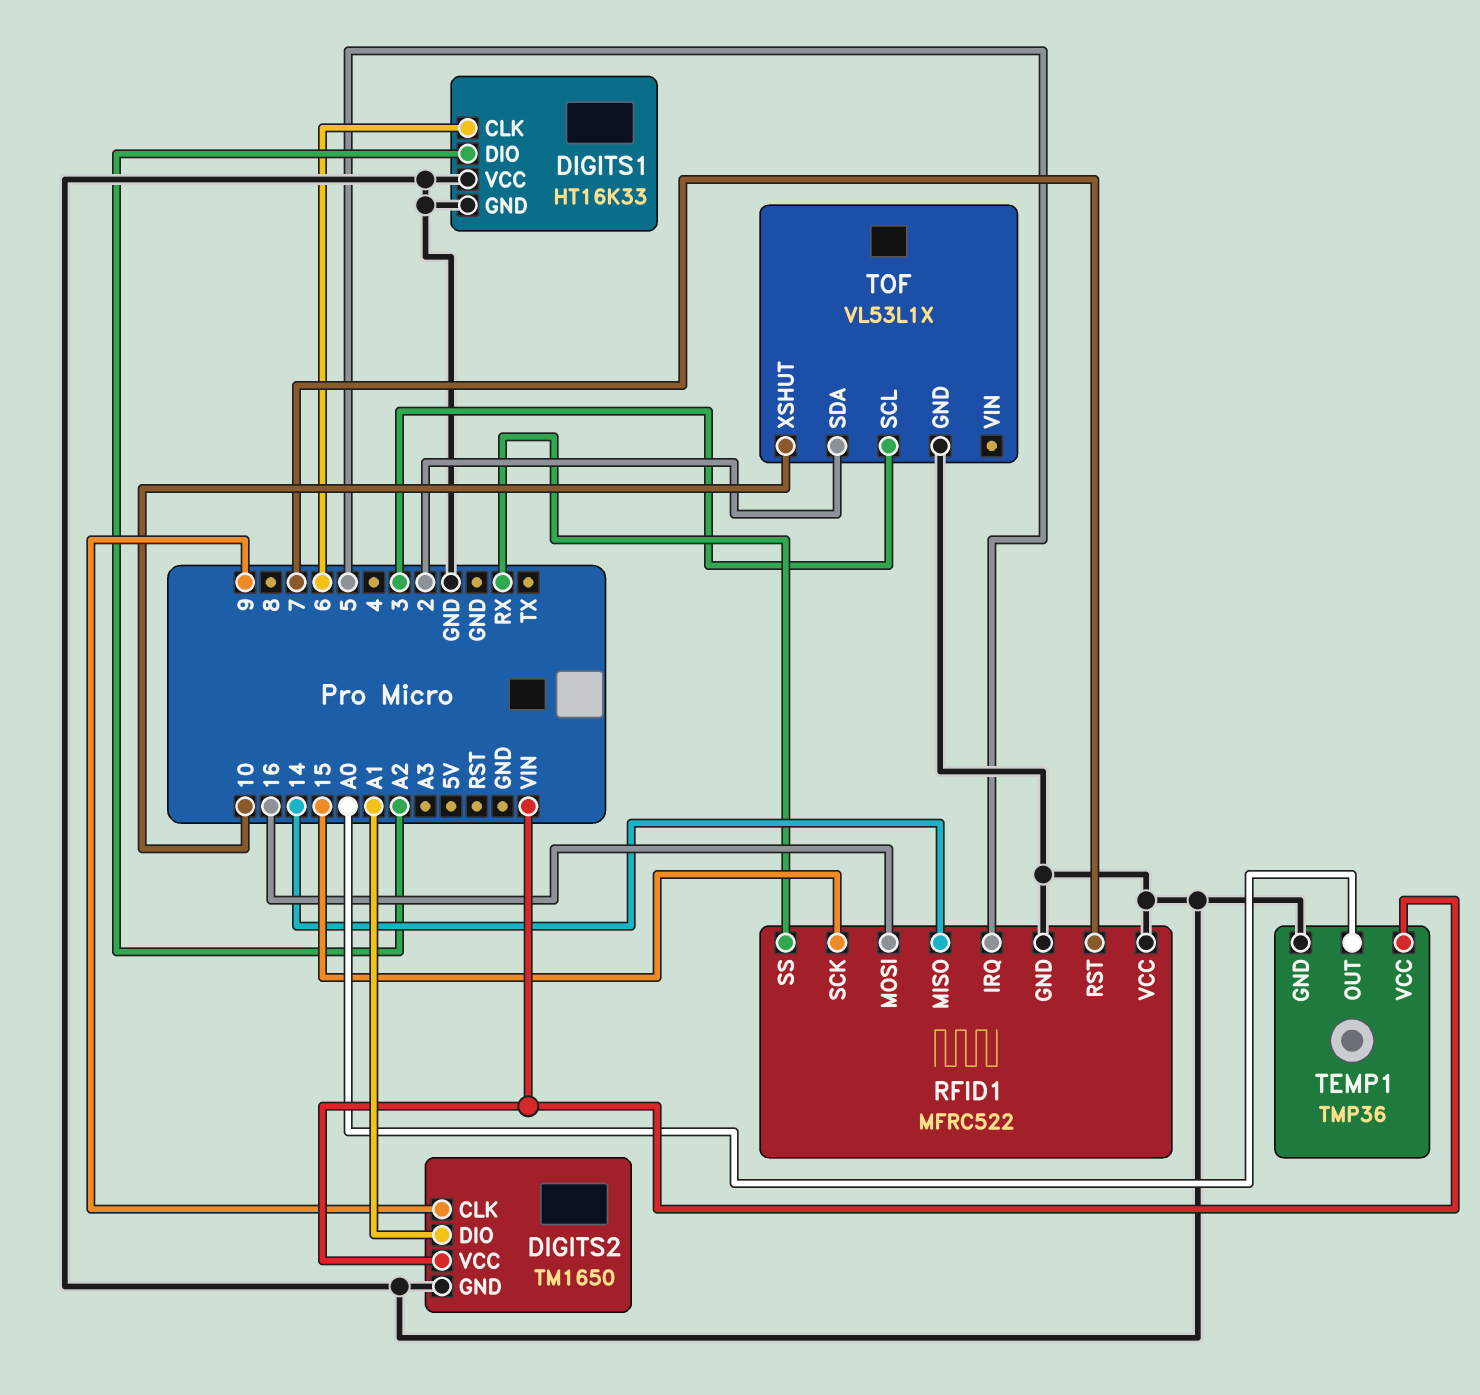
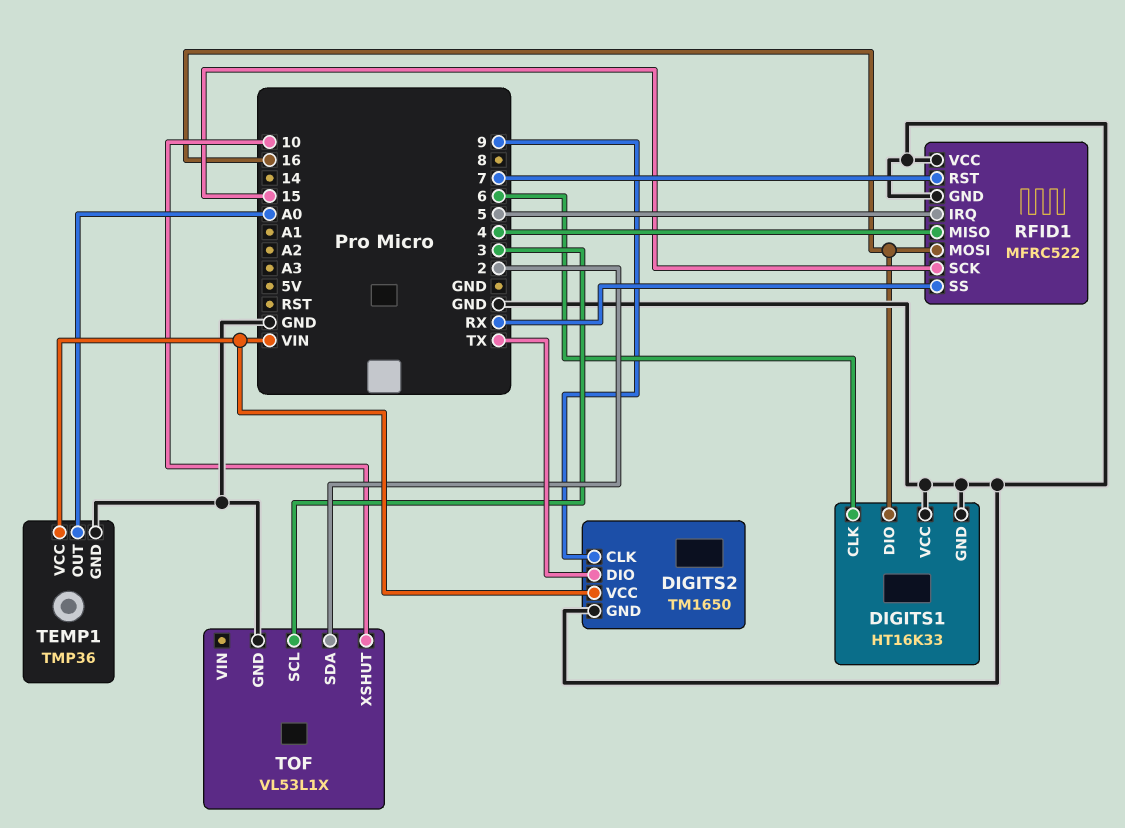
DIGITS1 pin DIO: A2 -> 16
DIGITS2 pin DIO: A1 -> TX
RFID1 pin MISO: 14 -> 4

